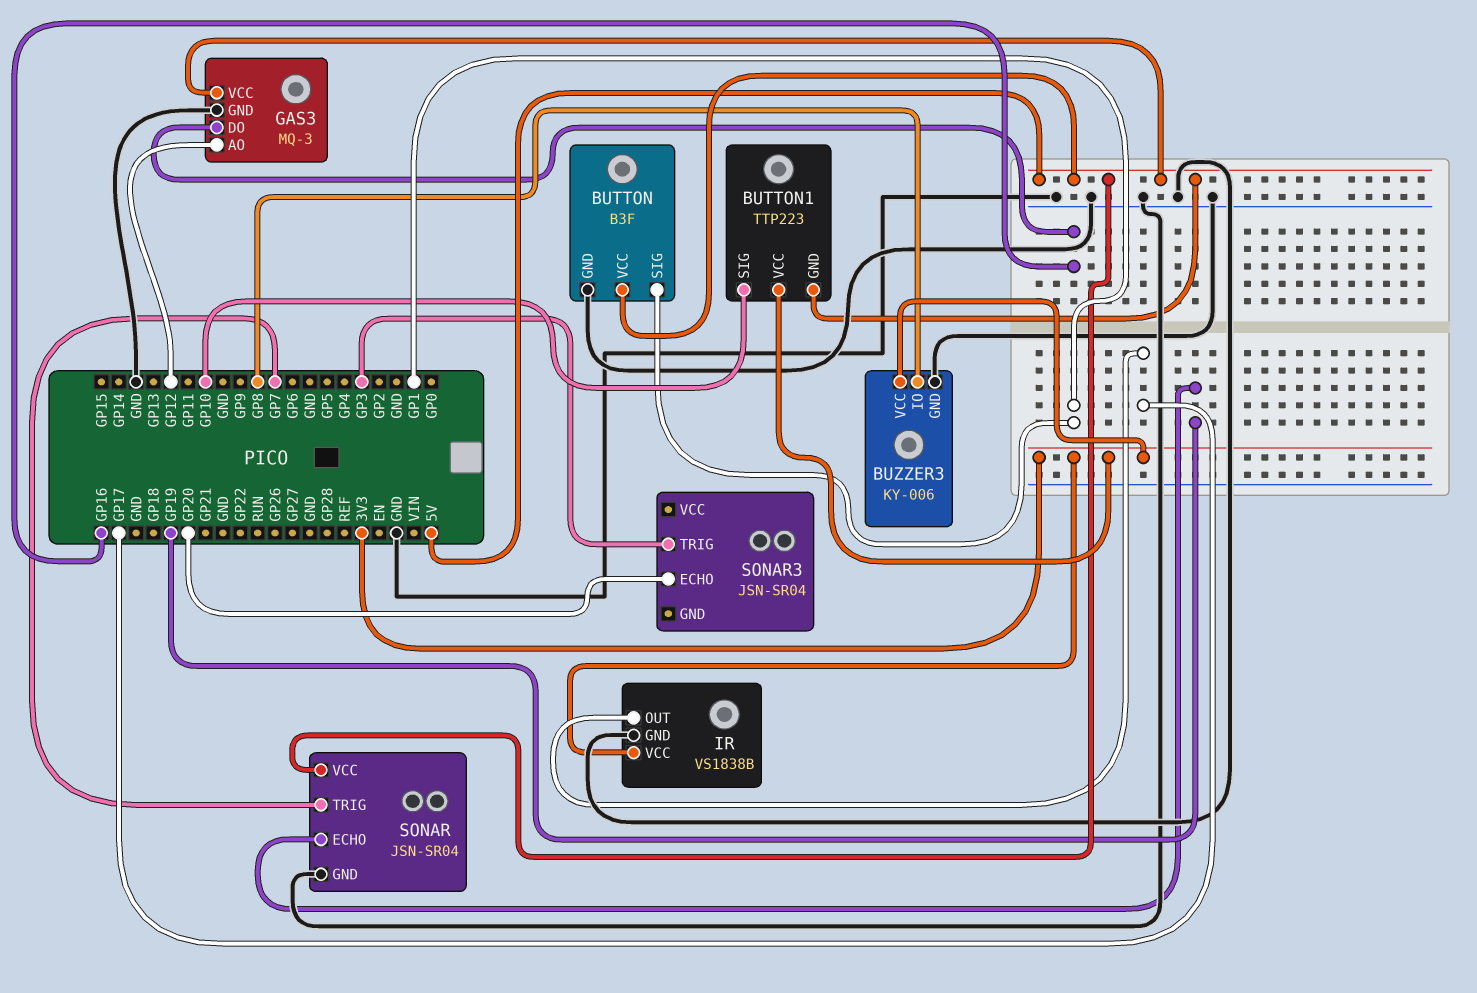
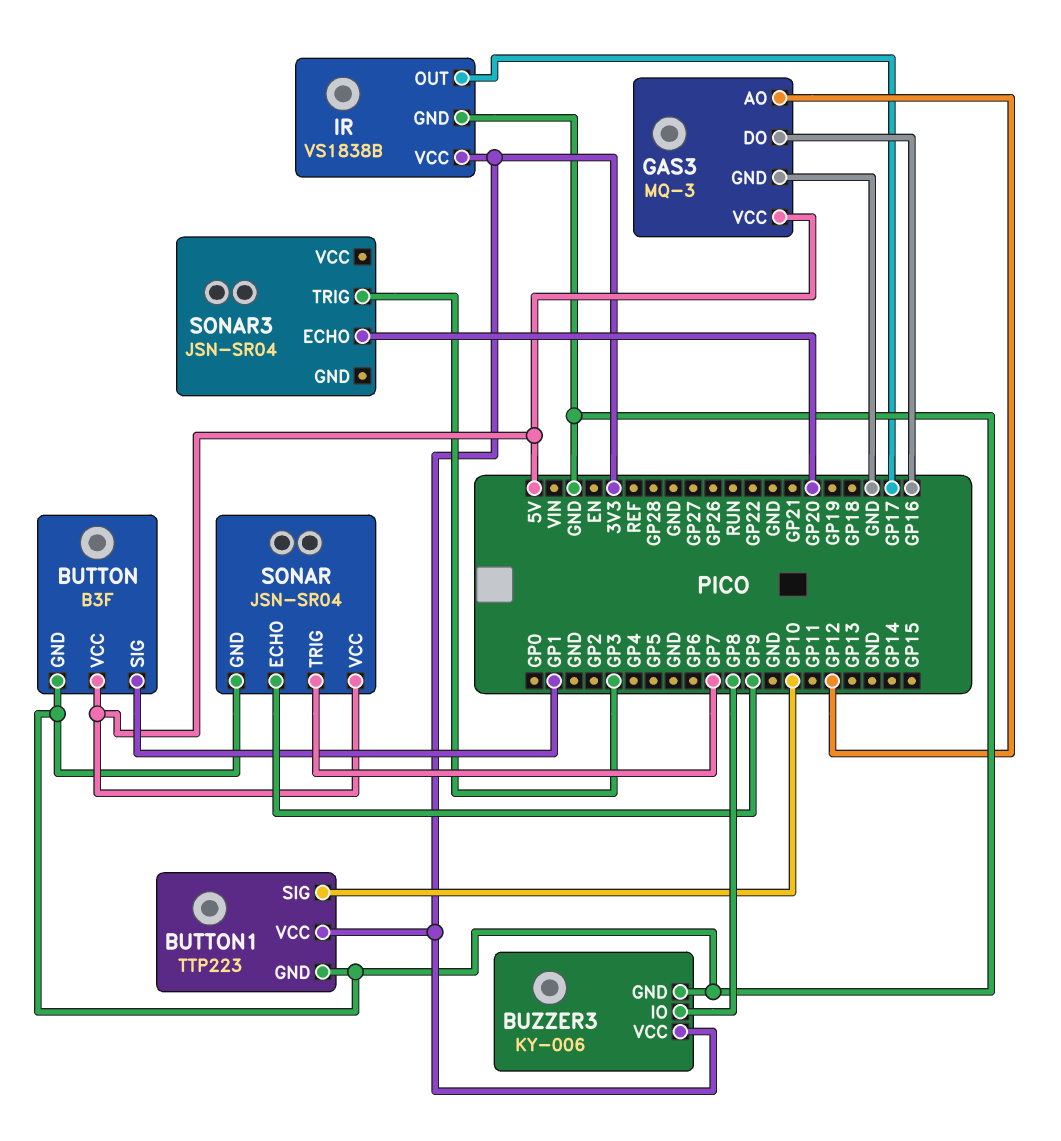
BUTTON1 pin GND: 5V -> GND
SONAR pin ECHO: GP19 -> GP9

